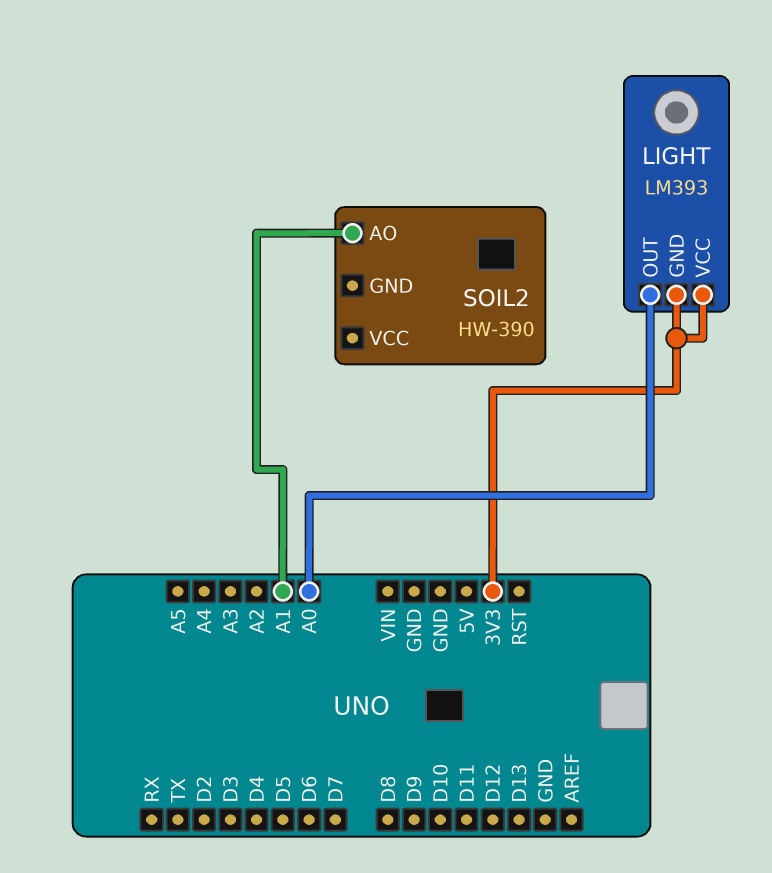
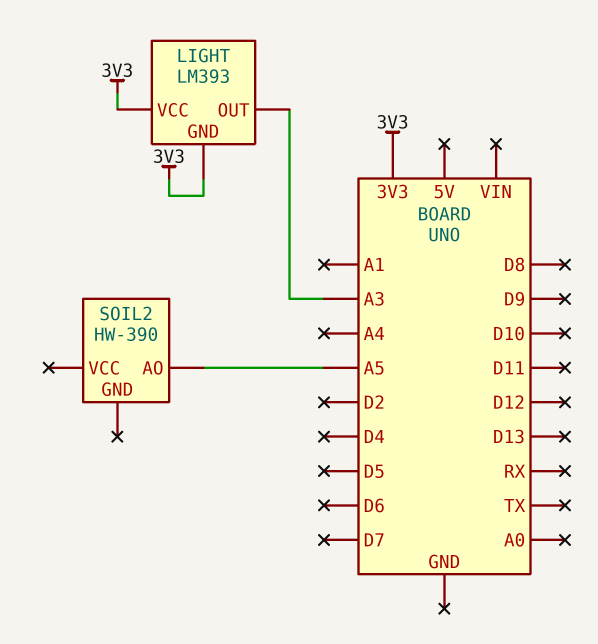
LIGHT pin OUT: A0 -> A3
SOIL2 pin AO: A1 -> A5

